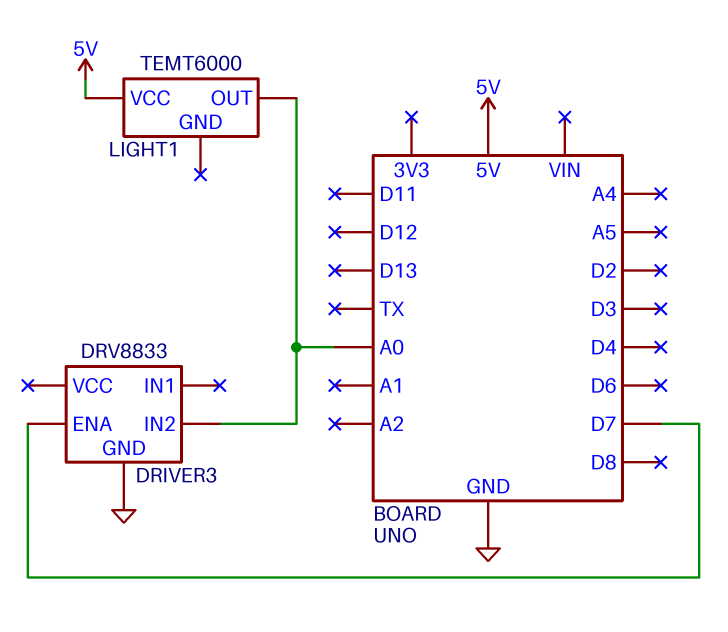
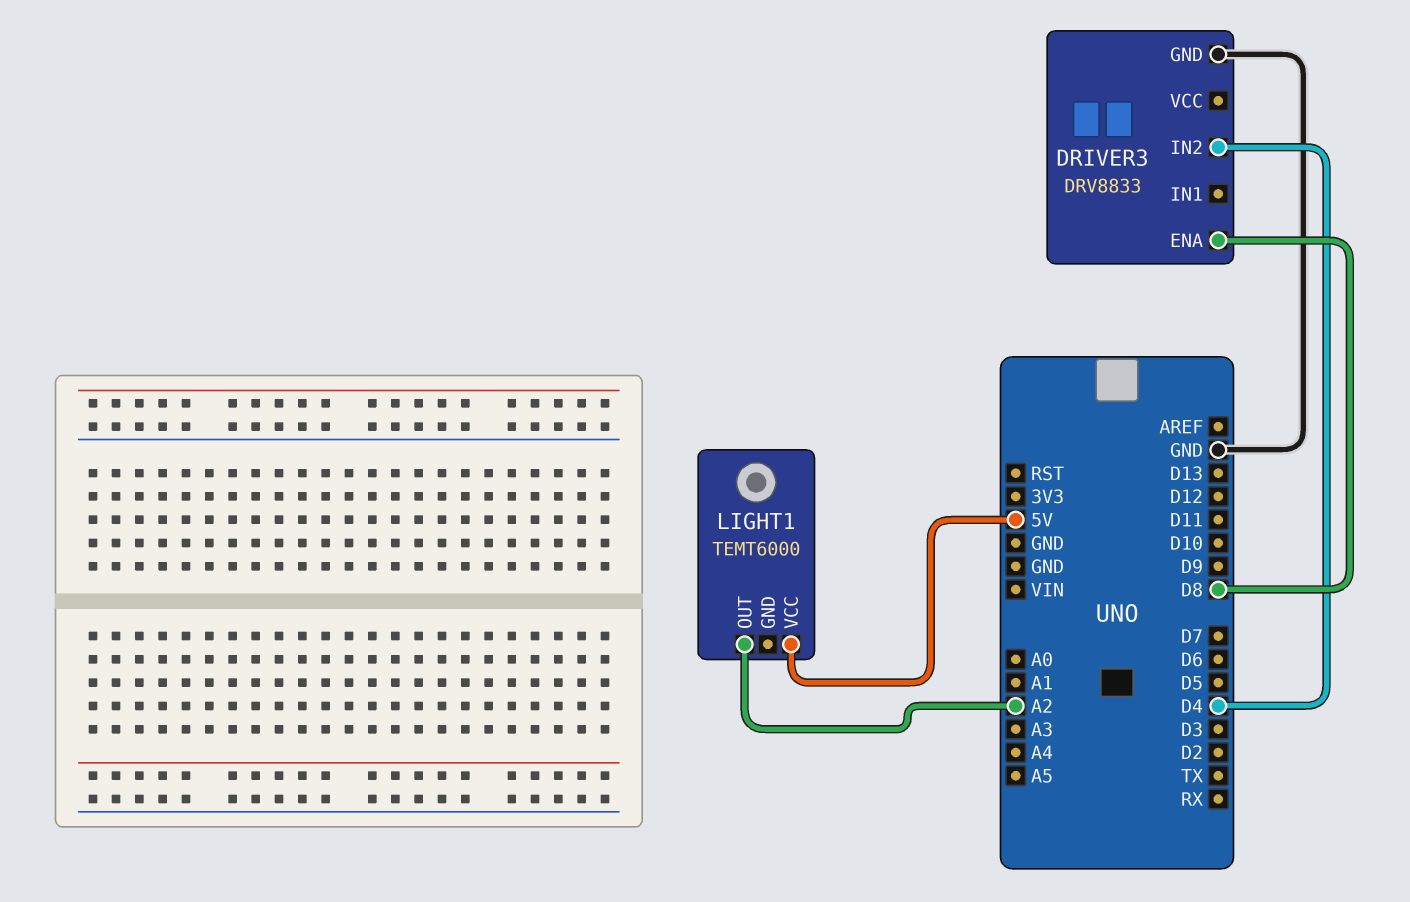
DRIVER3 pin ENA: D7 -> D8
DRIVER3 pin IN2: A0 -> D4
LIGHT1 pin OUT: A0 -> A2

